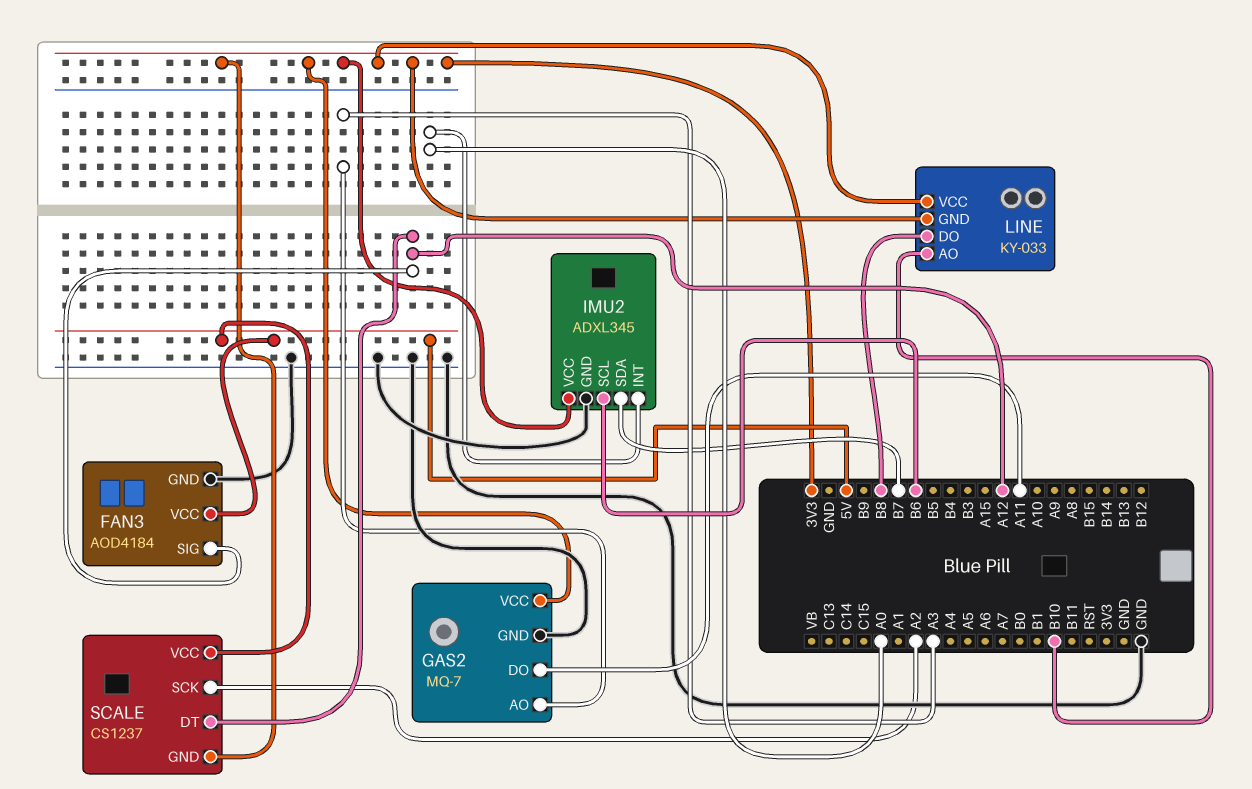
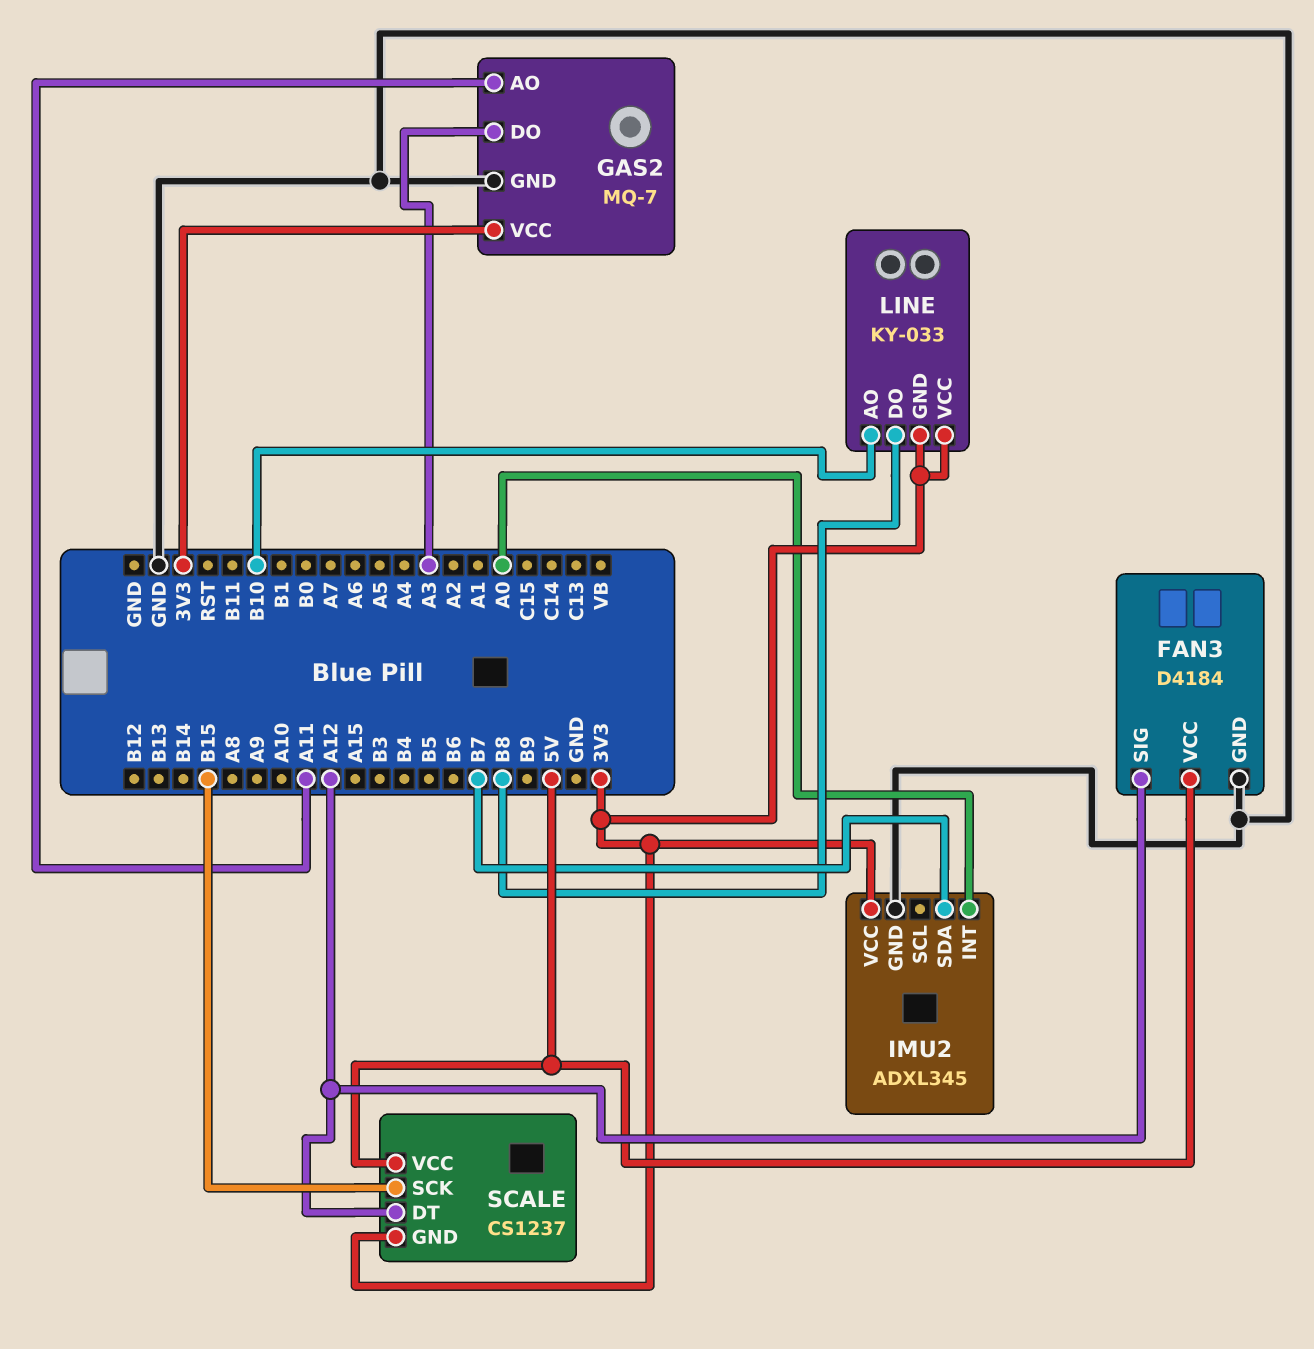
FAN3: AOD4184 -> D4184
GAS2 pin AO: A3 -> A11
GAS2 pin DO: A11 -> A3
IMU2 pin SCL: B6 -> none
SCALE pin SCK: A2 -> B15

